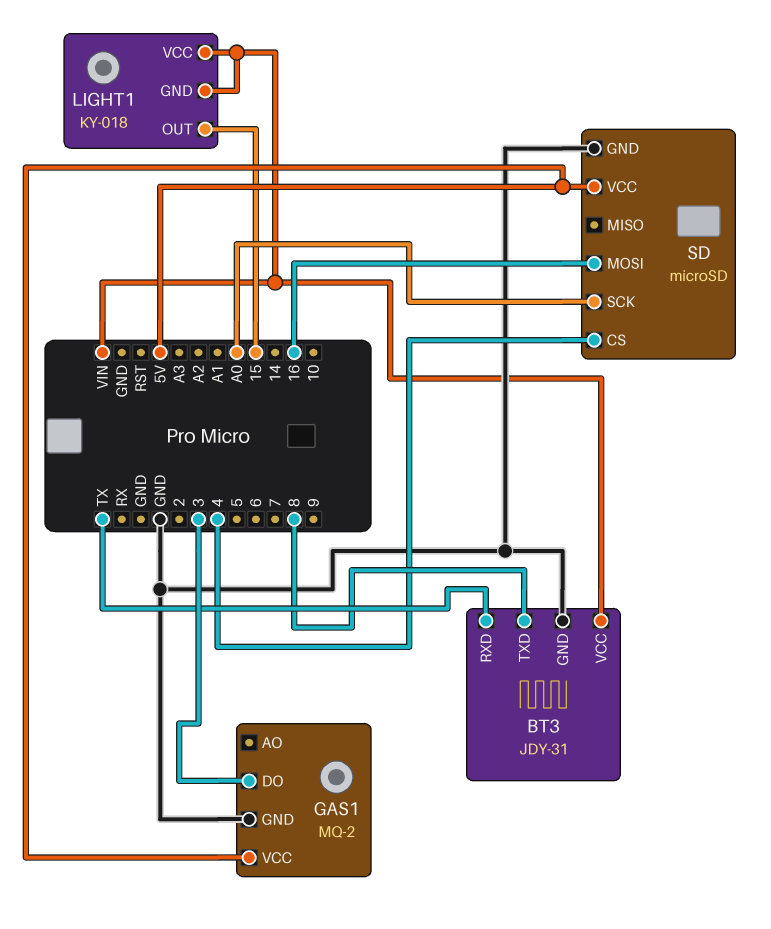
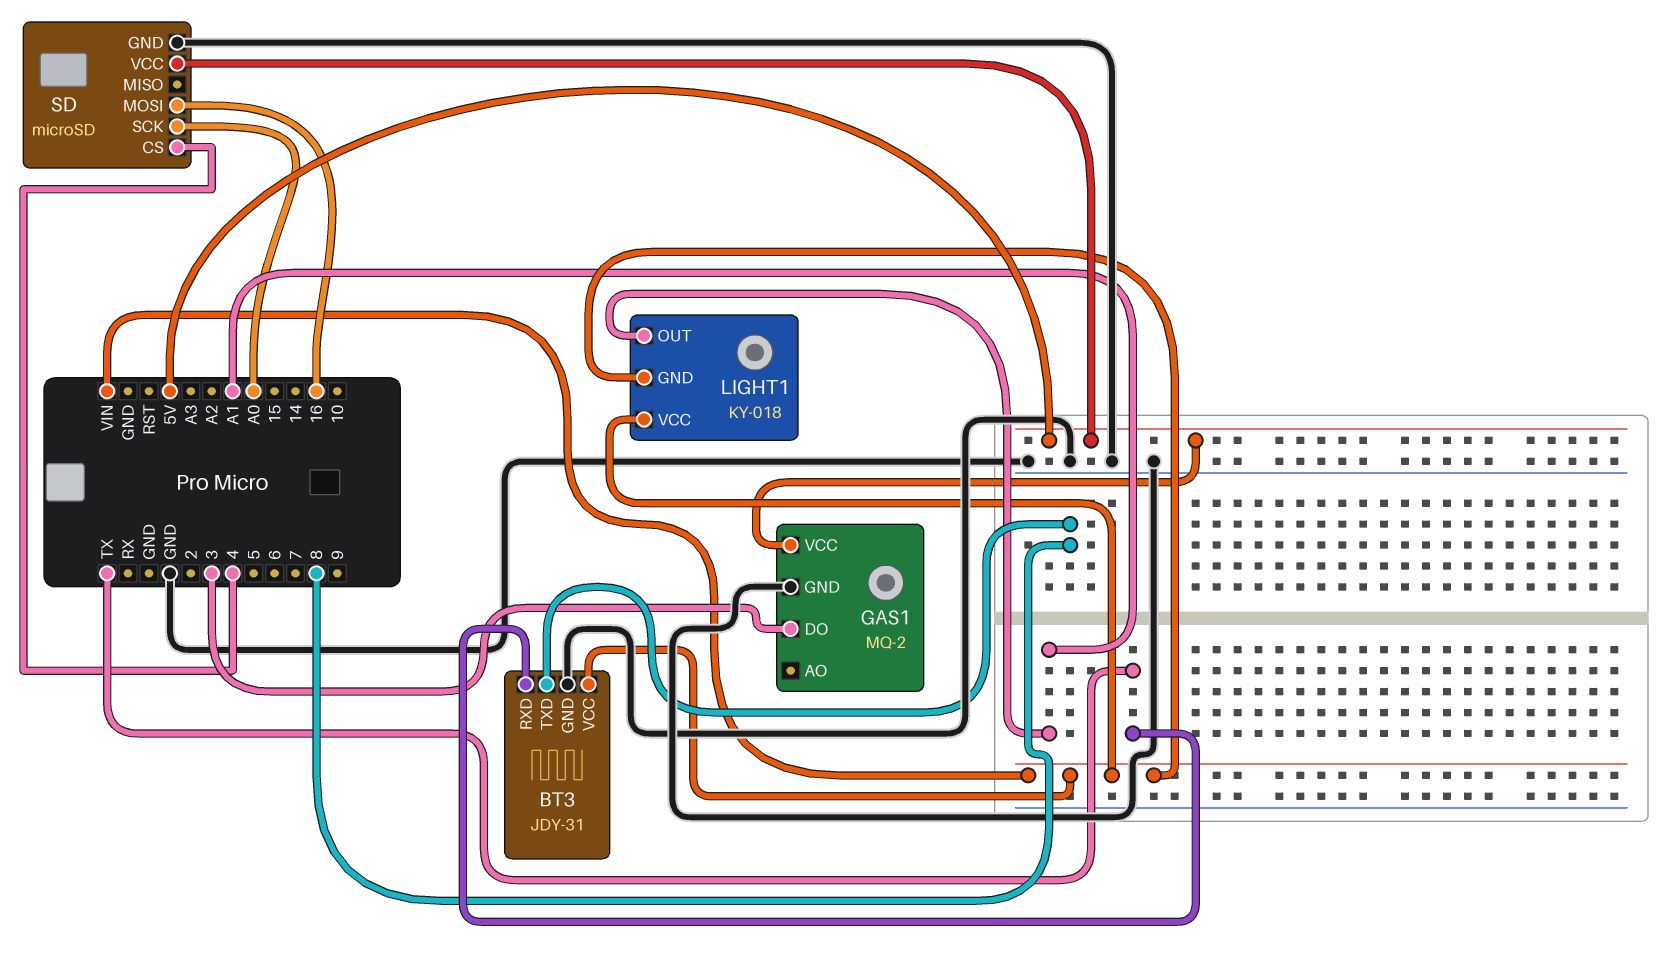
LIGHT1 pin OUT: 15 -> A1

